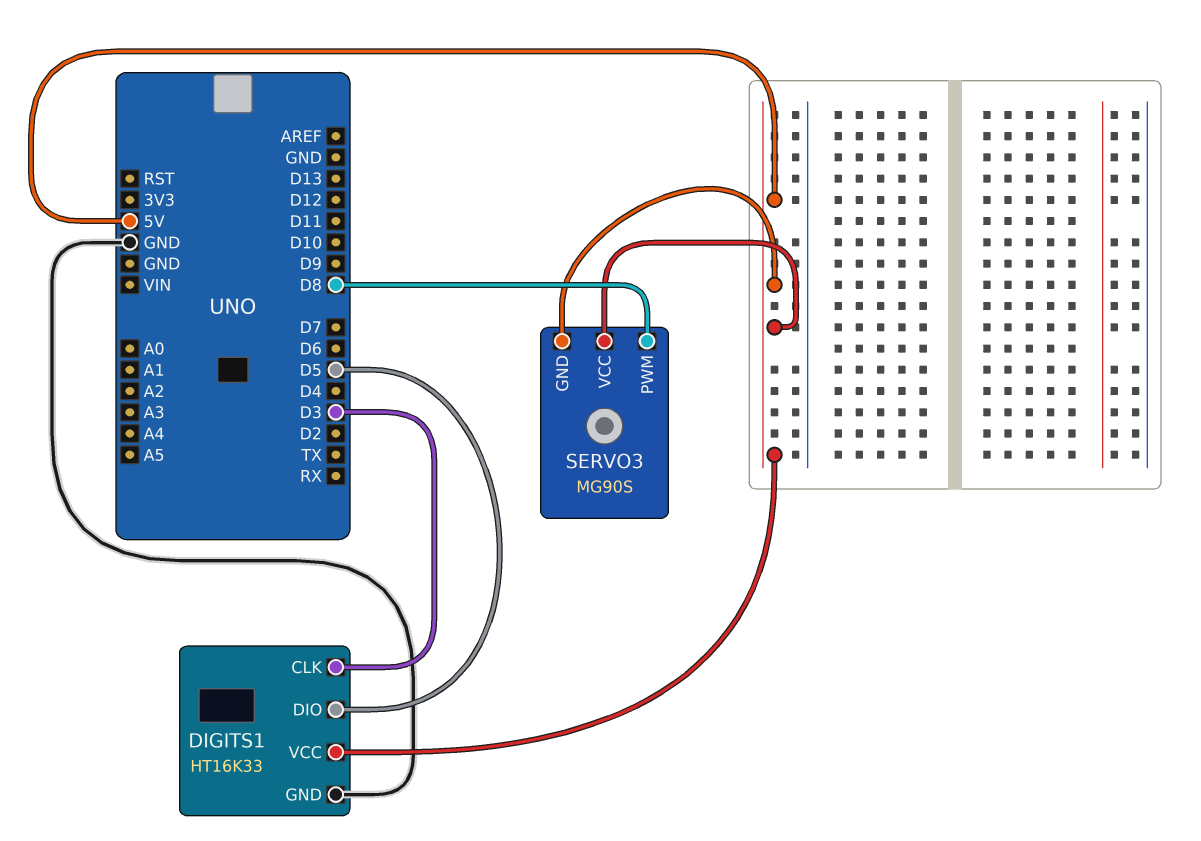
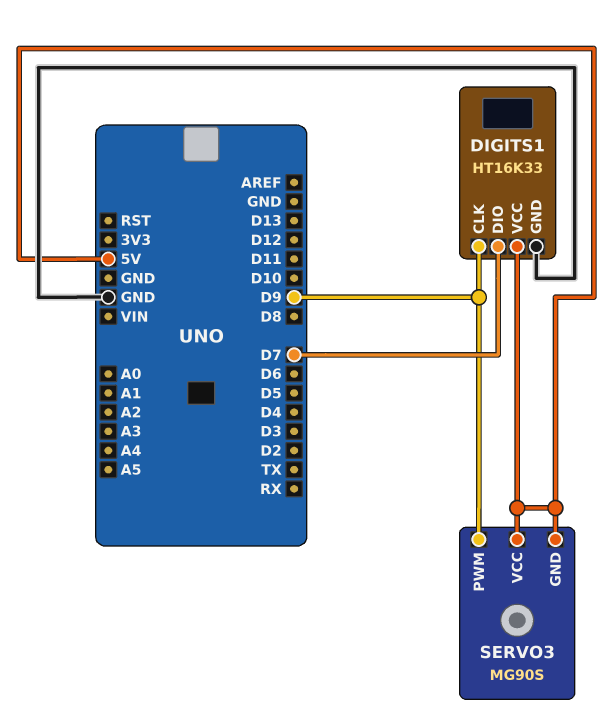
DIGITS1 pin CLK: D3 -> D9
DIGITS1 pin DIO: D5 -> D7
SERVO3 pin PWM: D8 -> D9

